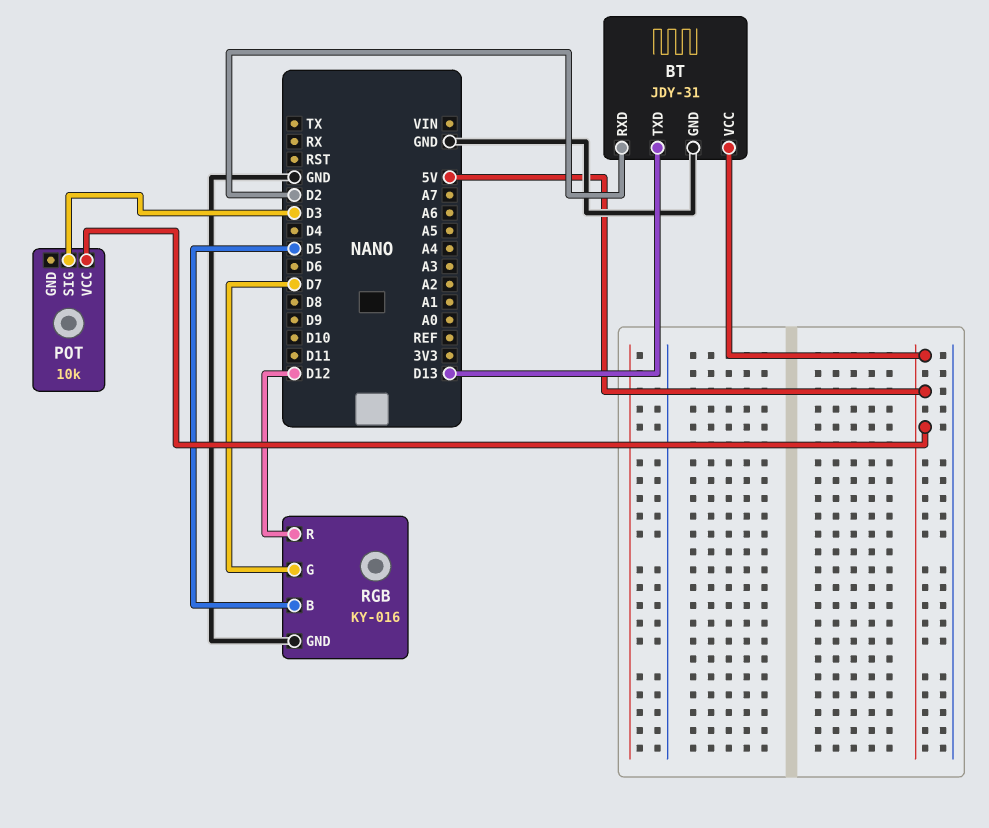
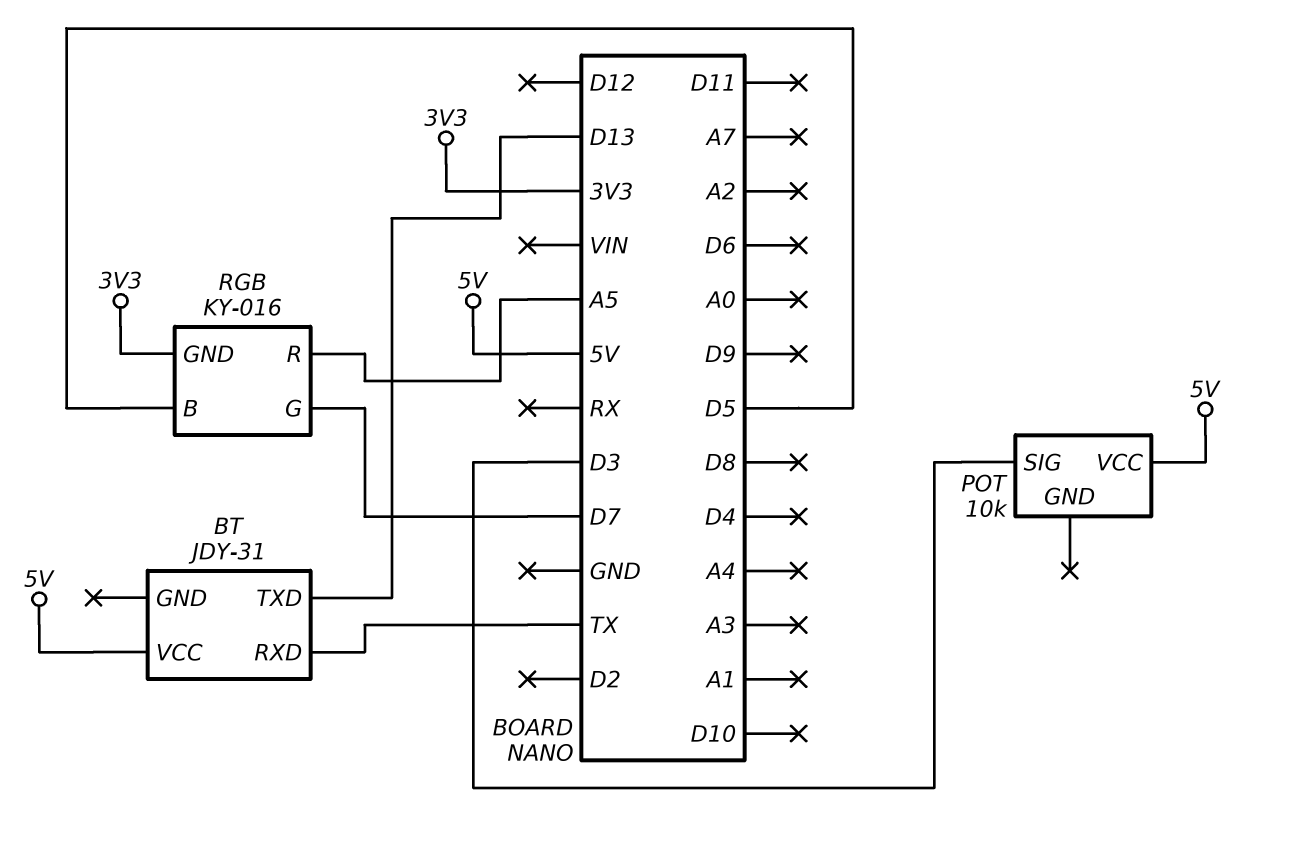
BT pin GND: GND -> none
BT pin RXD: D2 -> TX
RGB pin GND: GND -> 3V3
RGB pin R: D12 -> A5

